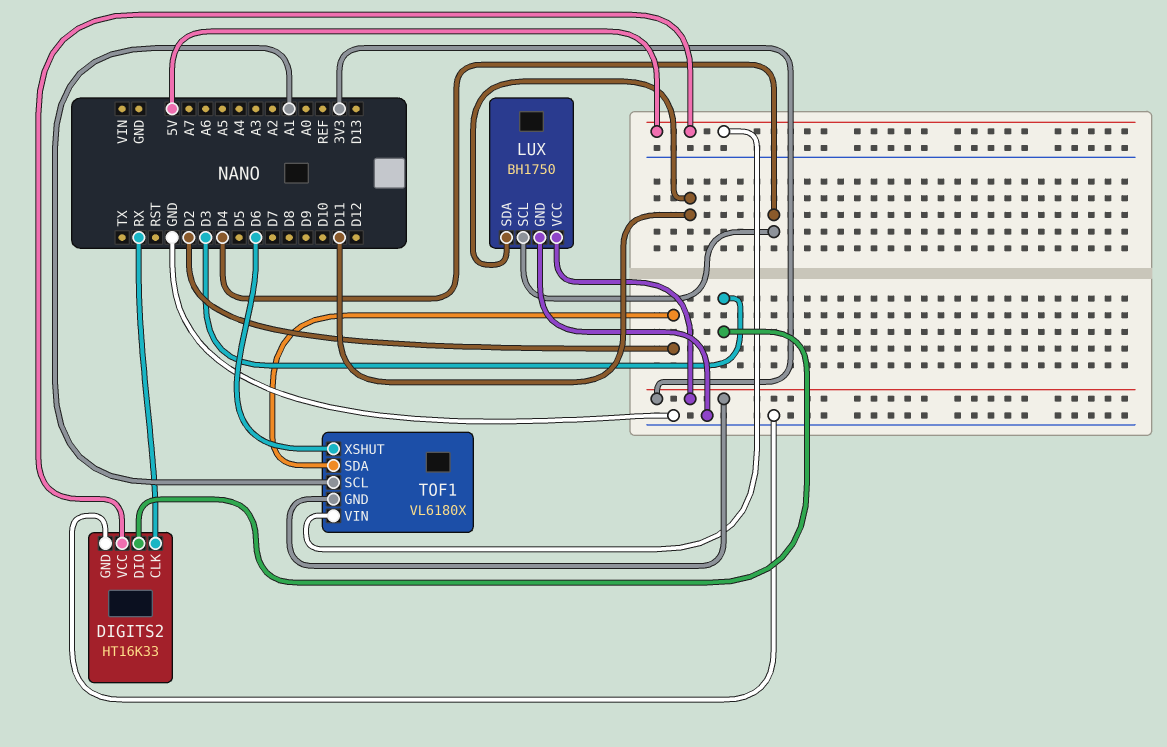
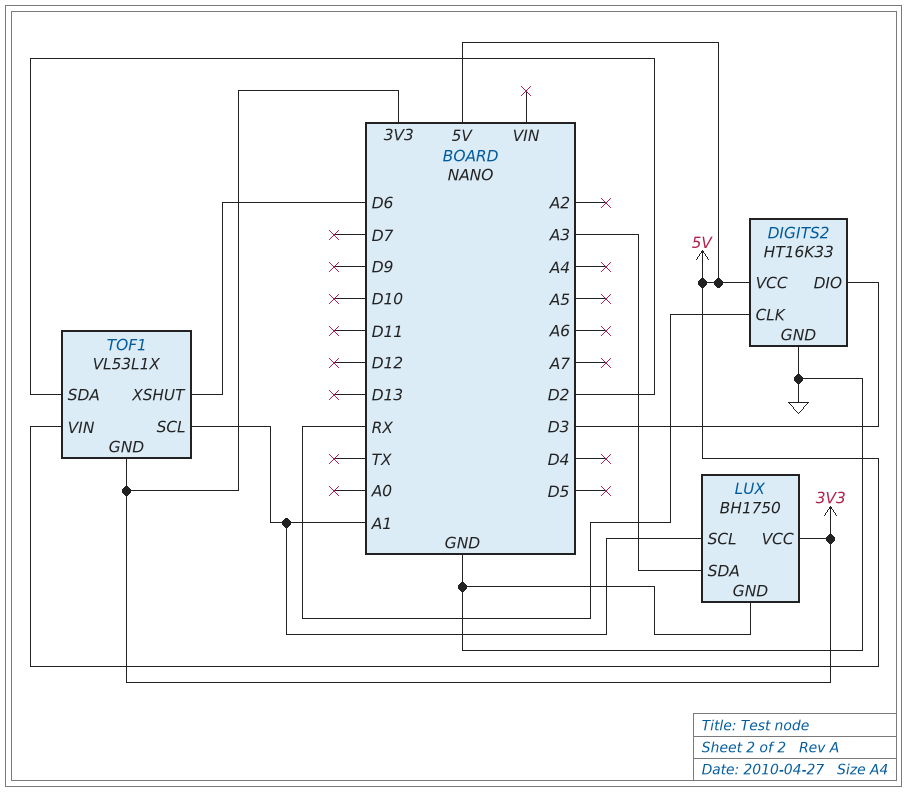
LUX pin SCL: D4 -> A1
LUX pin SDA: D11 -> A3
TOF1: VL6180X -> VL53L1X

